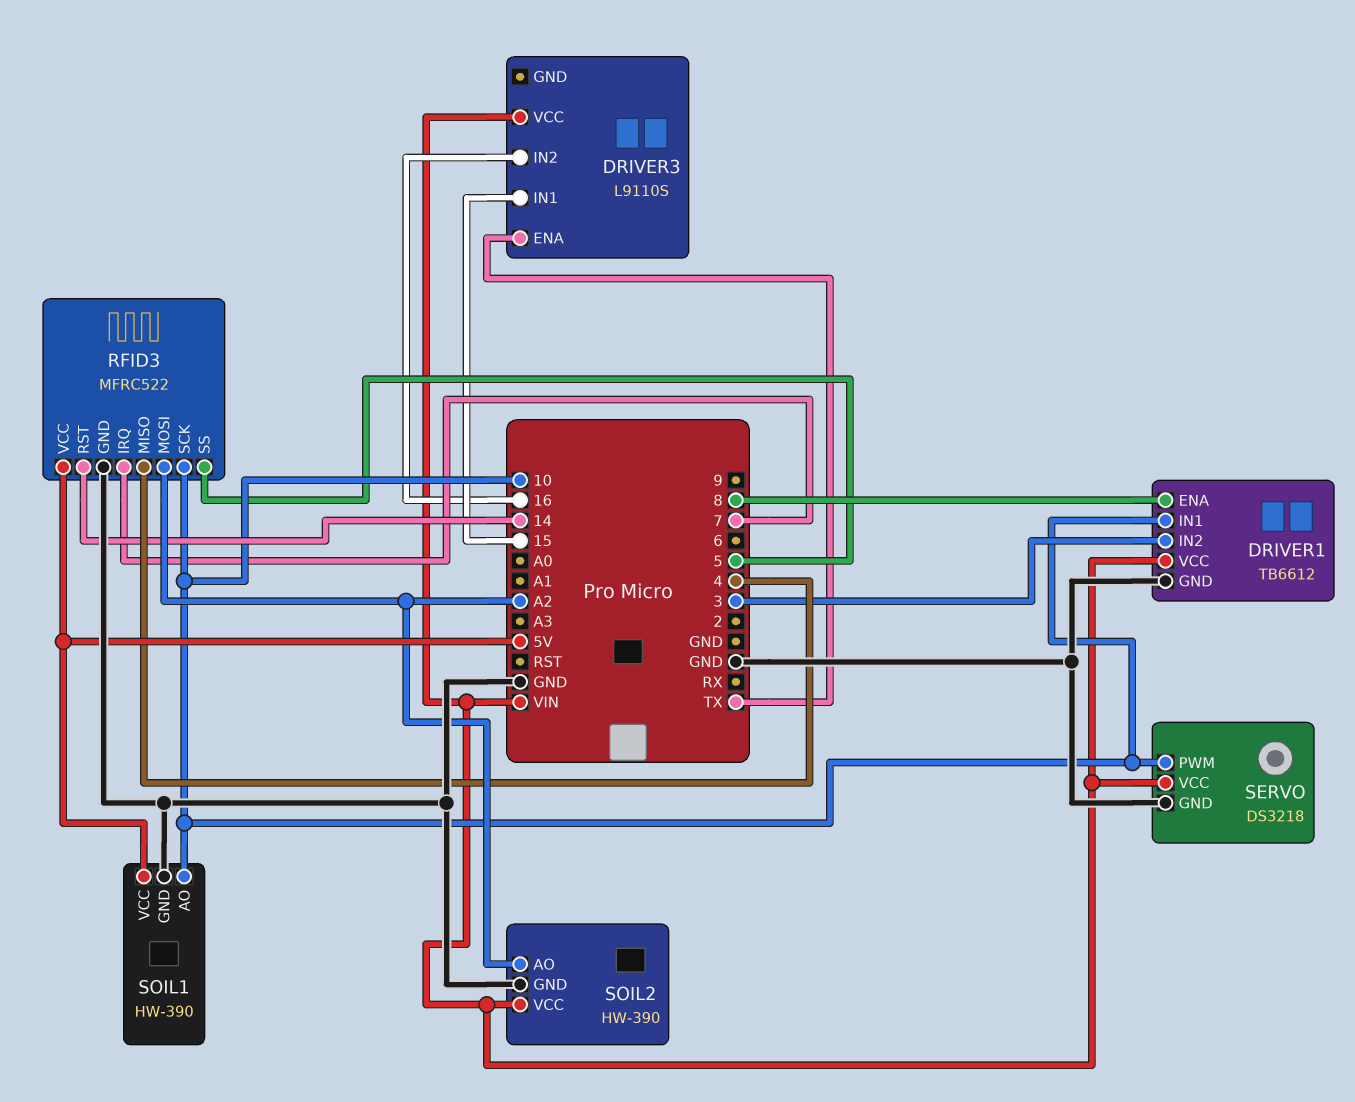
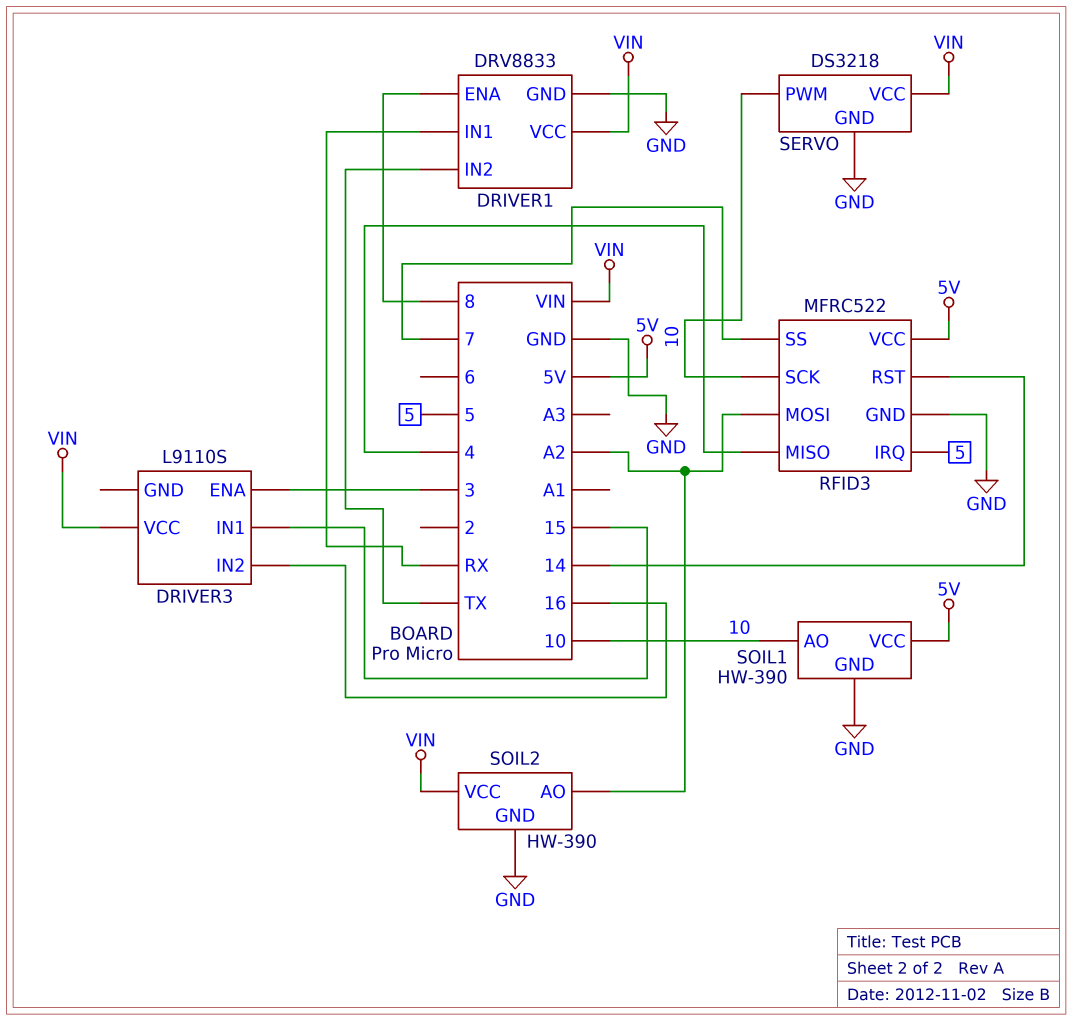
DRIVER1: TB6612 -> DRV8833
DRIVER1 pin IN1: 10 -> RX
DRIVER1 pin IN2: 3 -> TX
DRIVER3 pin ENA: TX -> 3
RFID3 pin IRQ: 7 -> 5
RFID3 pin SS: 5 -> 7

